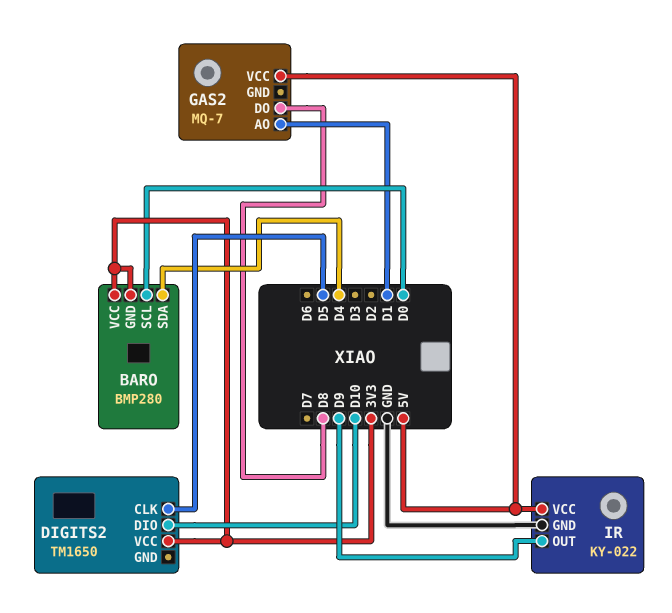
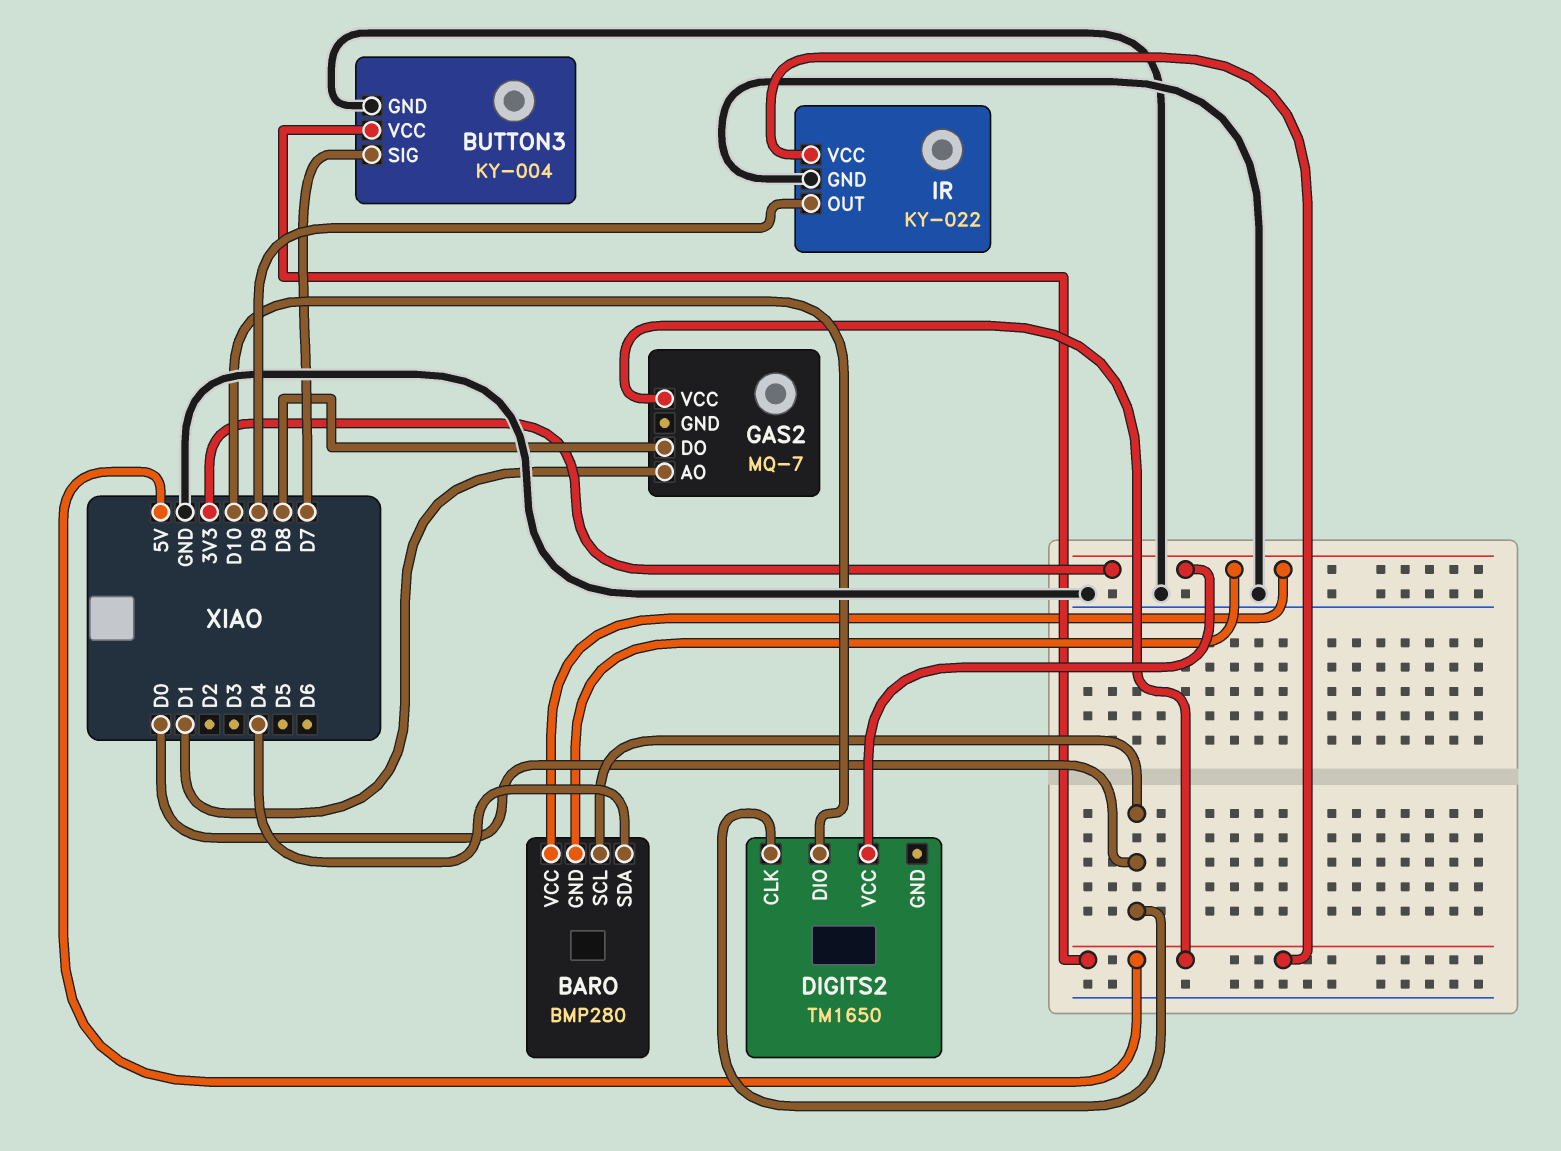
BUTTON3: none -> KY-004
BUTTON3 pin GND: none -> GND
BUTTON3 pin SIG: none -> D7
BUTTON3 pin VCC: none -> 5V
DIGITS2 pin CLK: D5 -> D0

